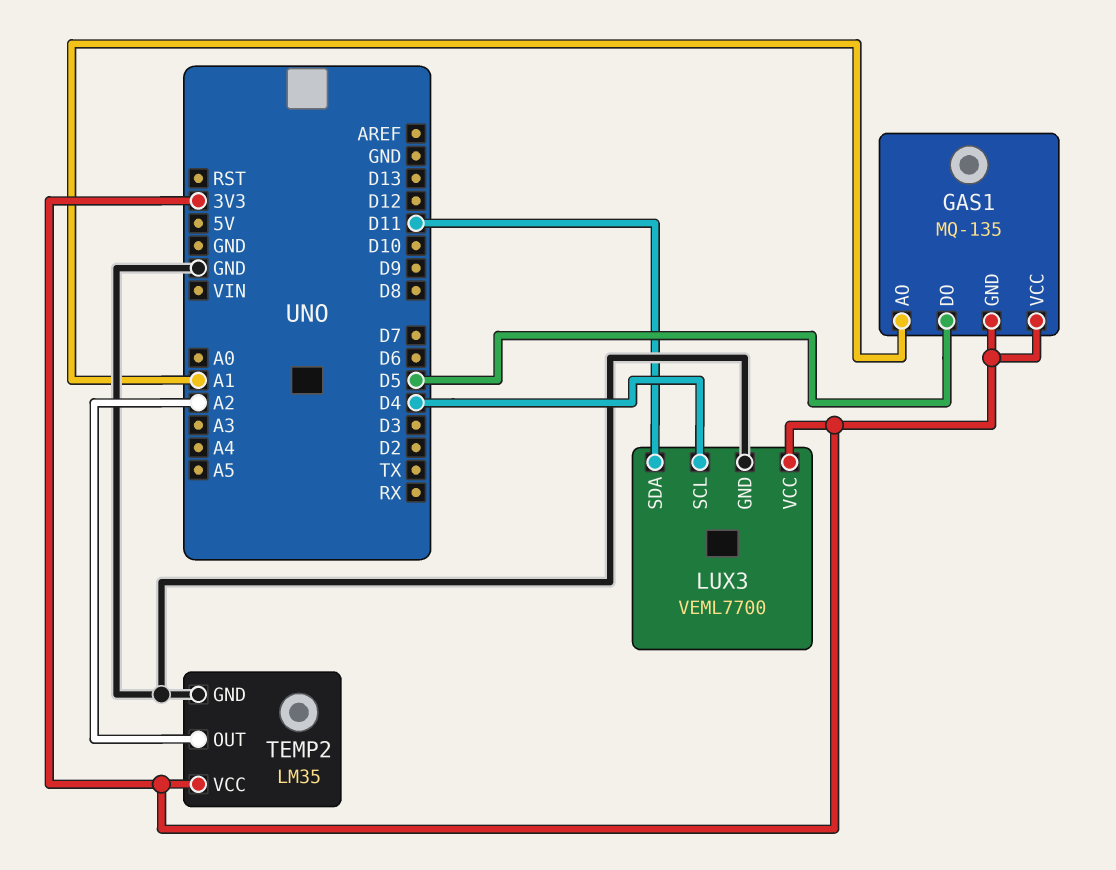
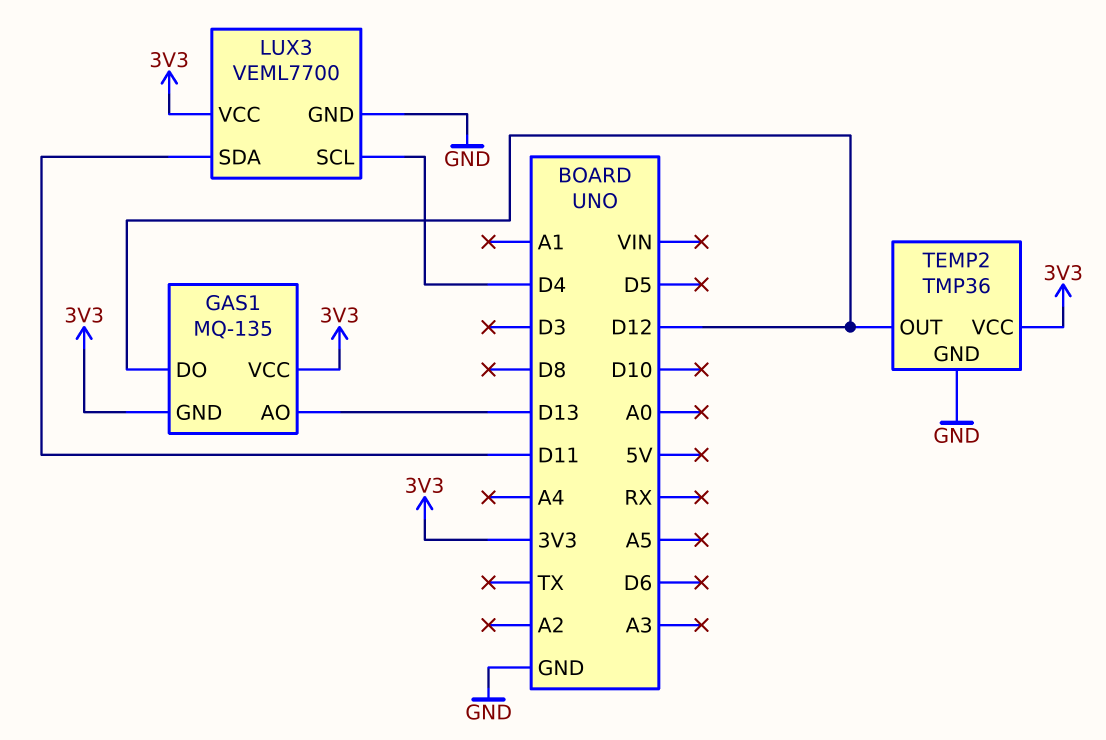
GAS1 pin AO: A1 -> D13
GAS1 pin DO: D5 -> D12
TEMP2: LM35 -> TMP36
TEMP2 pin OUT: A2 -> D12

